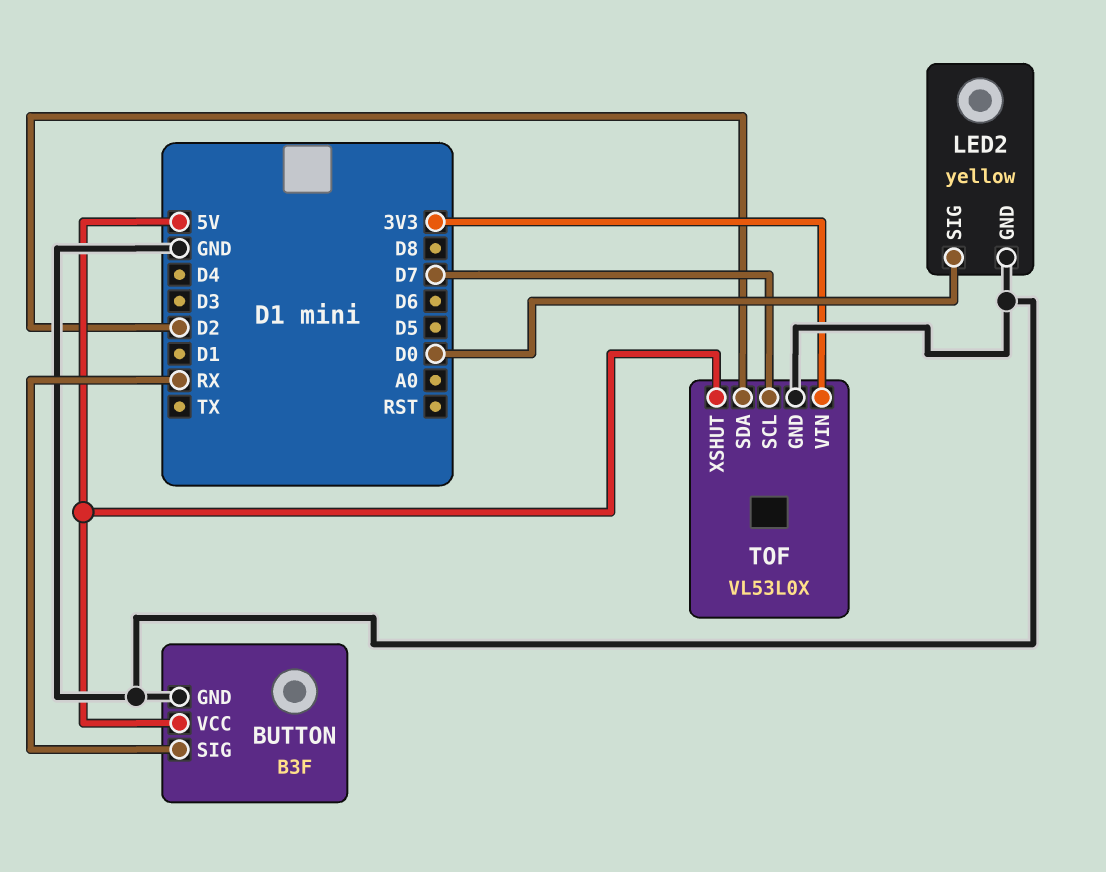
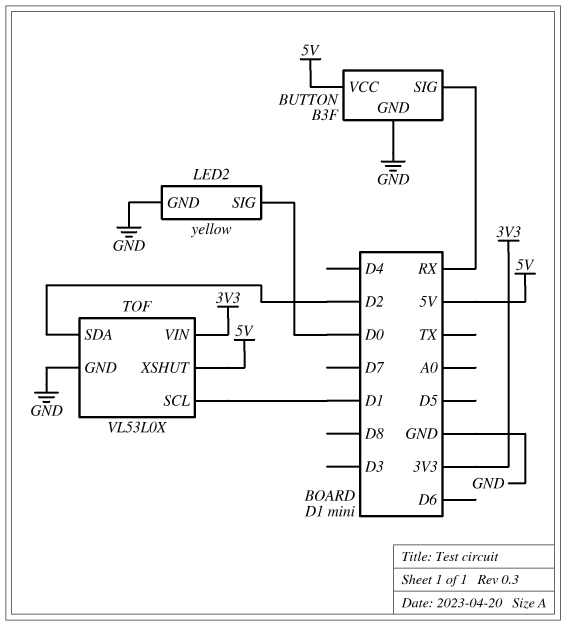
TOF pin SCL: D7 -> D1

